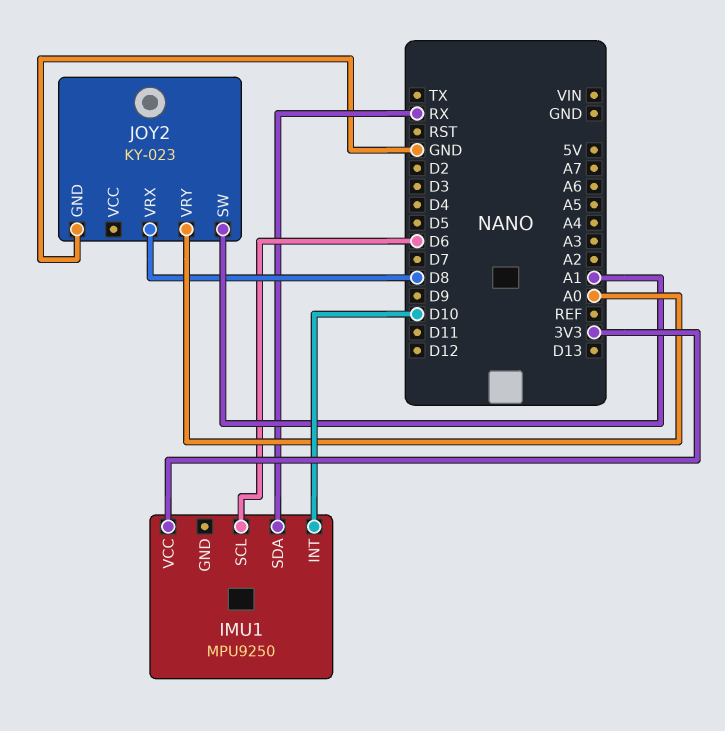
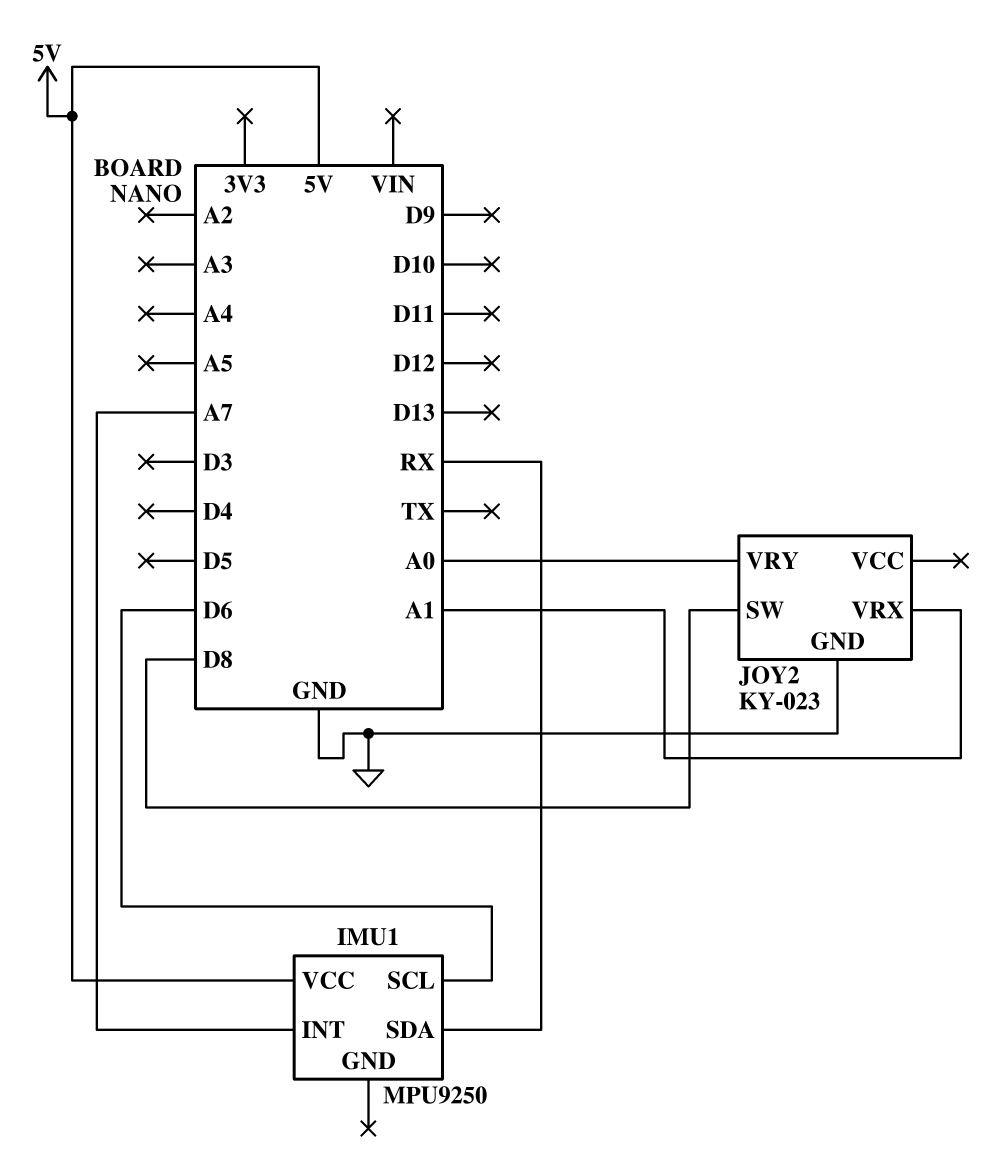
IMU1 pin INT: D10 -> A7
IMU1 pin VCC: 3V3 -> 5V
JOY2 pin SW: A1 -> D8
JOY2 pin VRX: D8 -> A1

